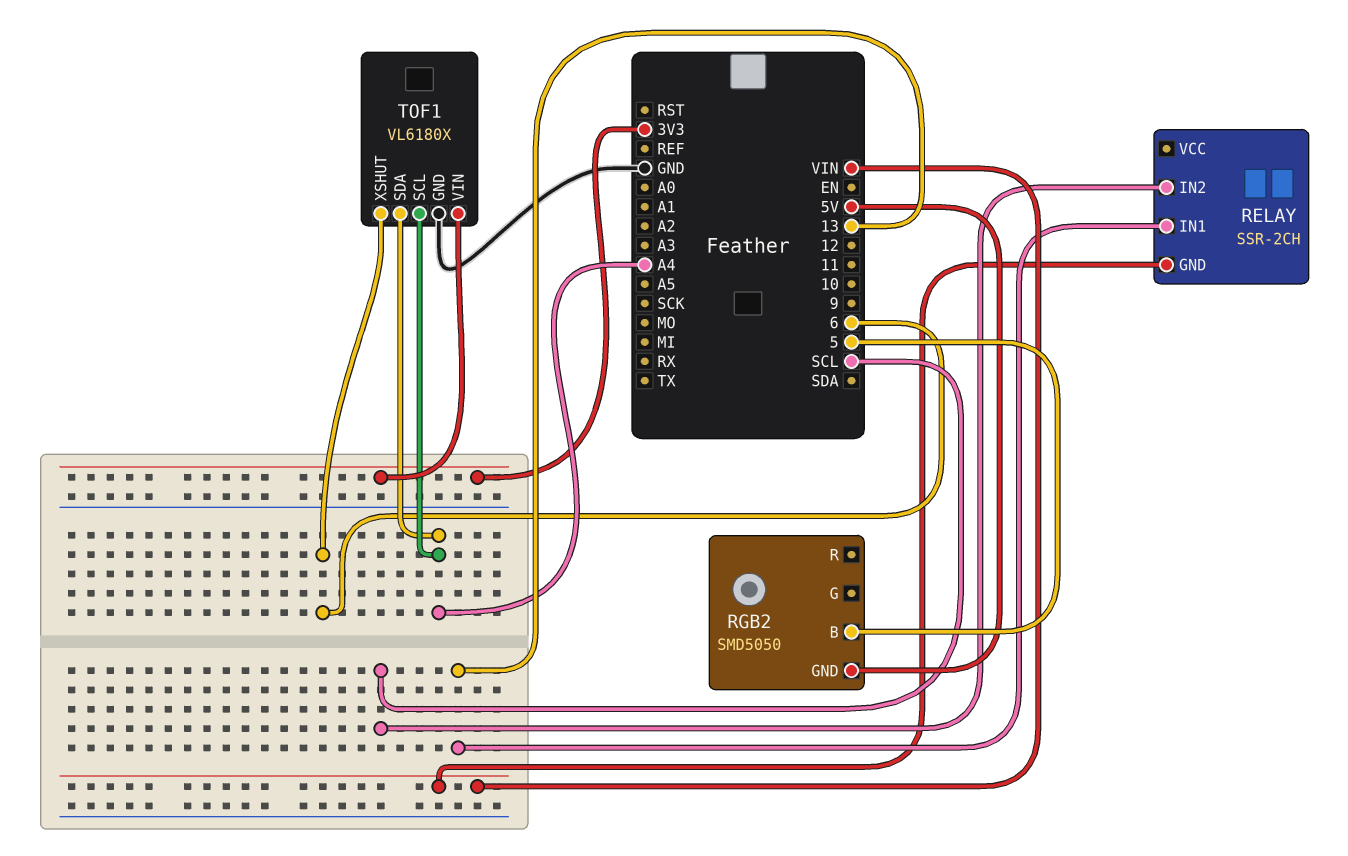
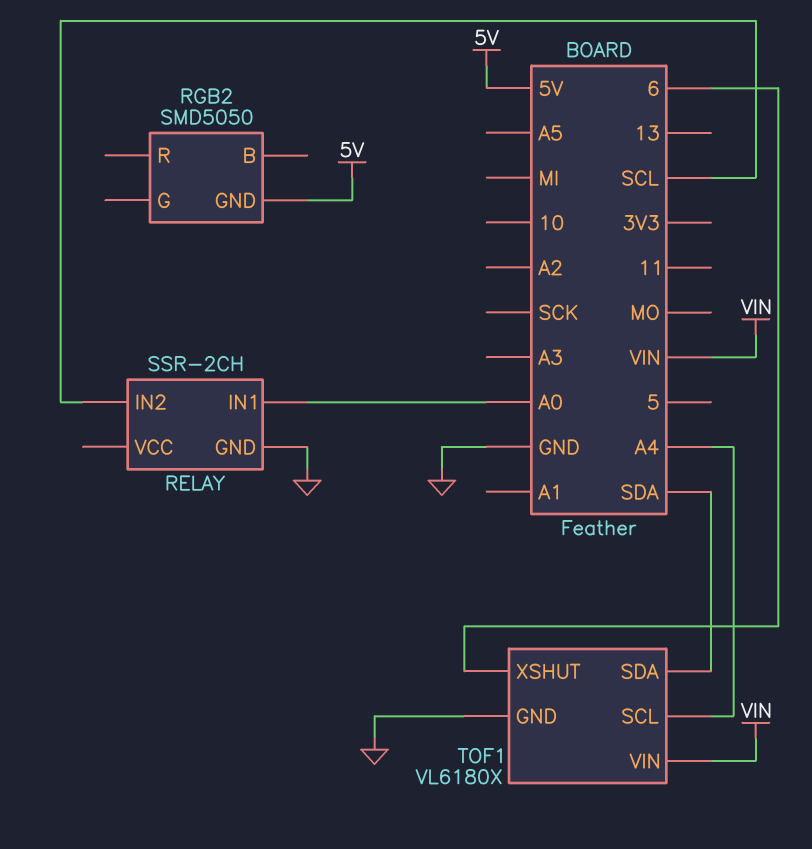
RELAY pin GND: VIN -> GND
RELAY pin IN1: 13 -> A0
RGB2 pin B: 5 -> none
TOF1 pin SDA: A4 -> SDA
TOF1 pin VIN: 3V3 -> VIN

